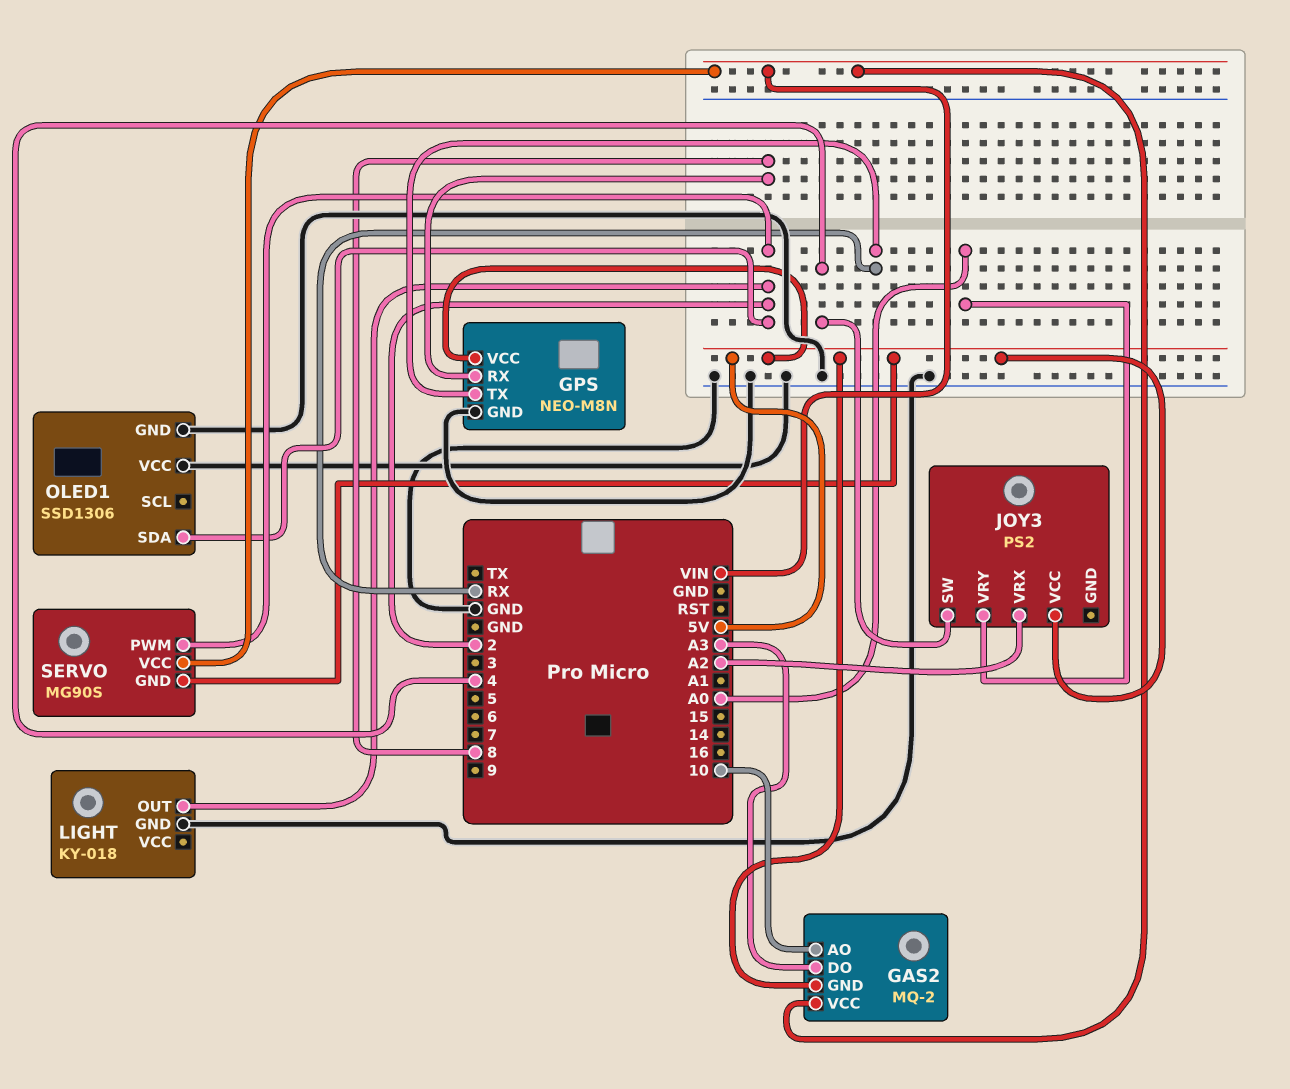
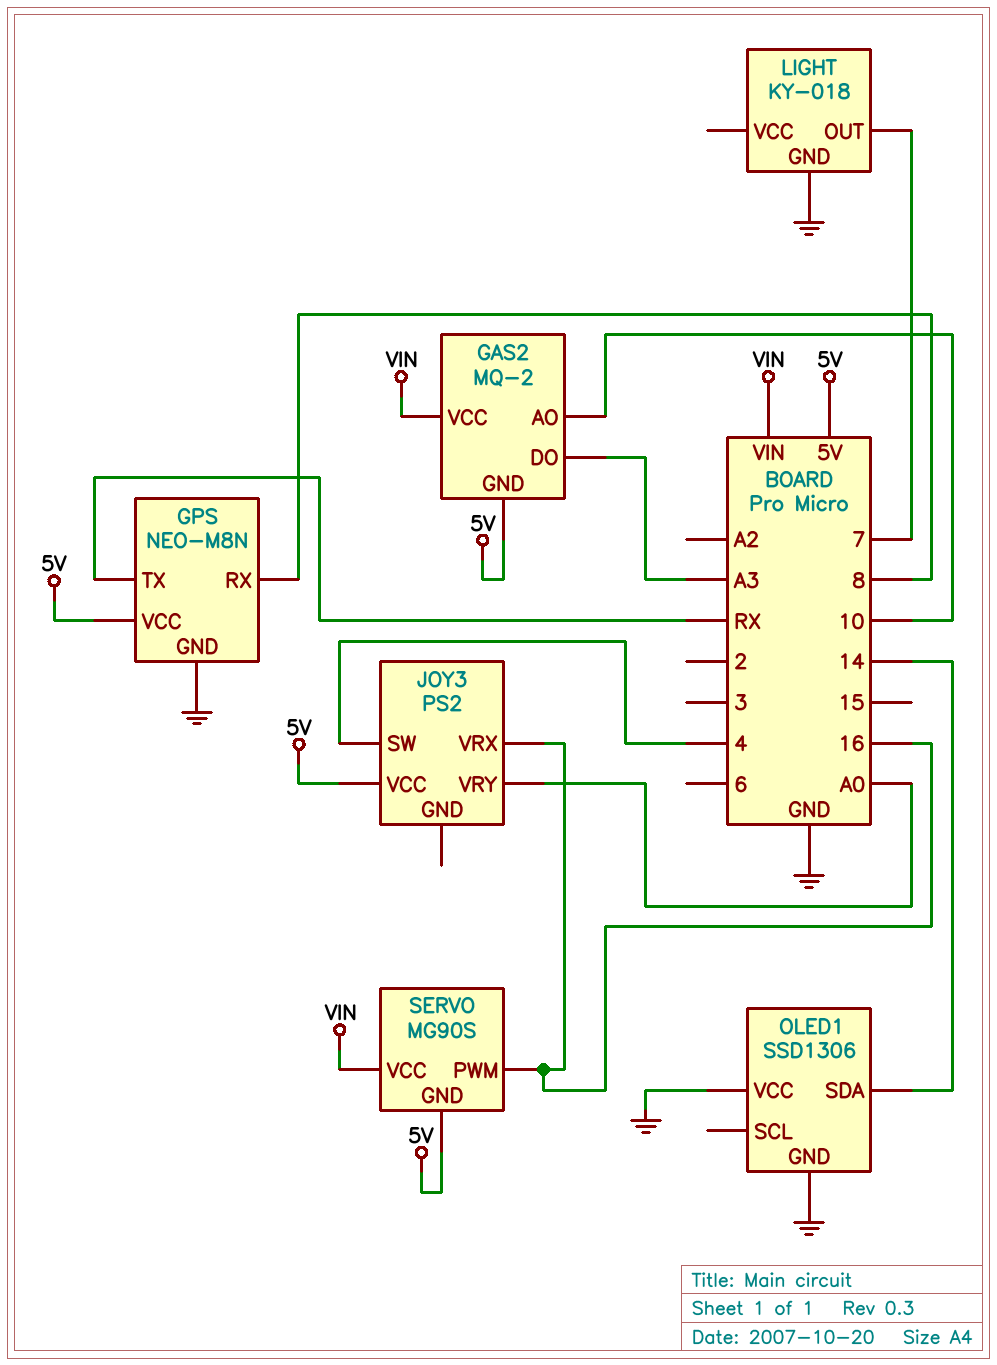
JOY3 pin VRX: A2 -> 16
LIGHT pin OUT: 2 -> 7
OLED1 pin SDA: 2 -> 14
SERVO pin PWM: 2 -> 16

